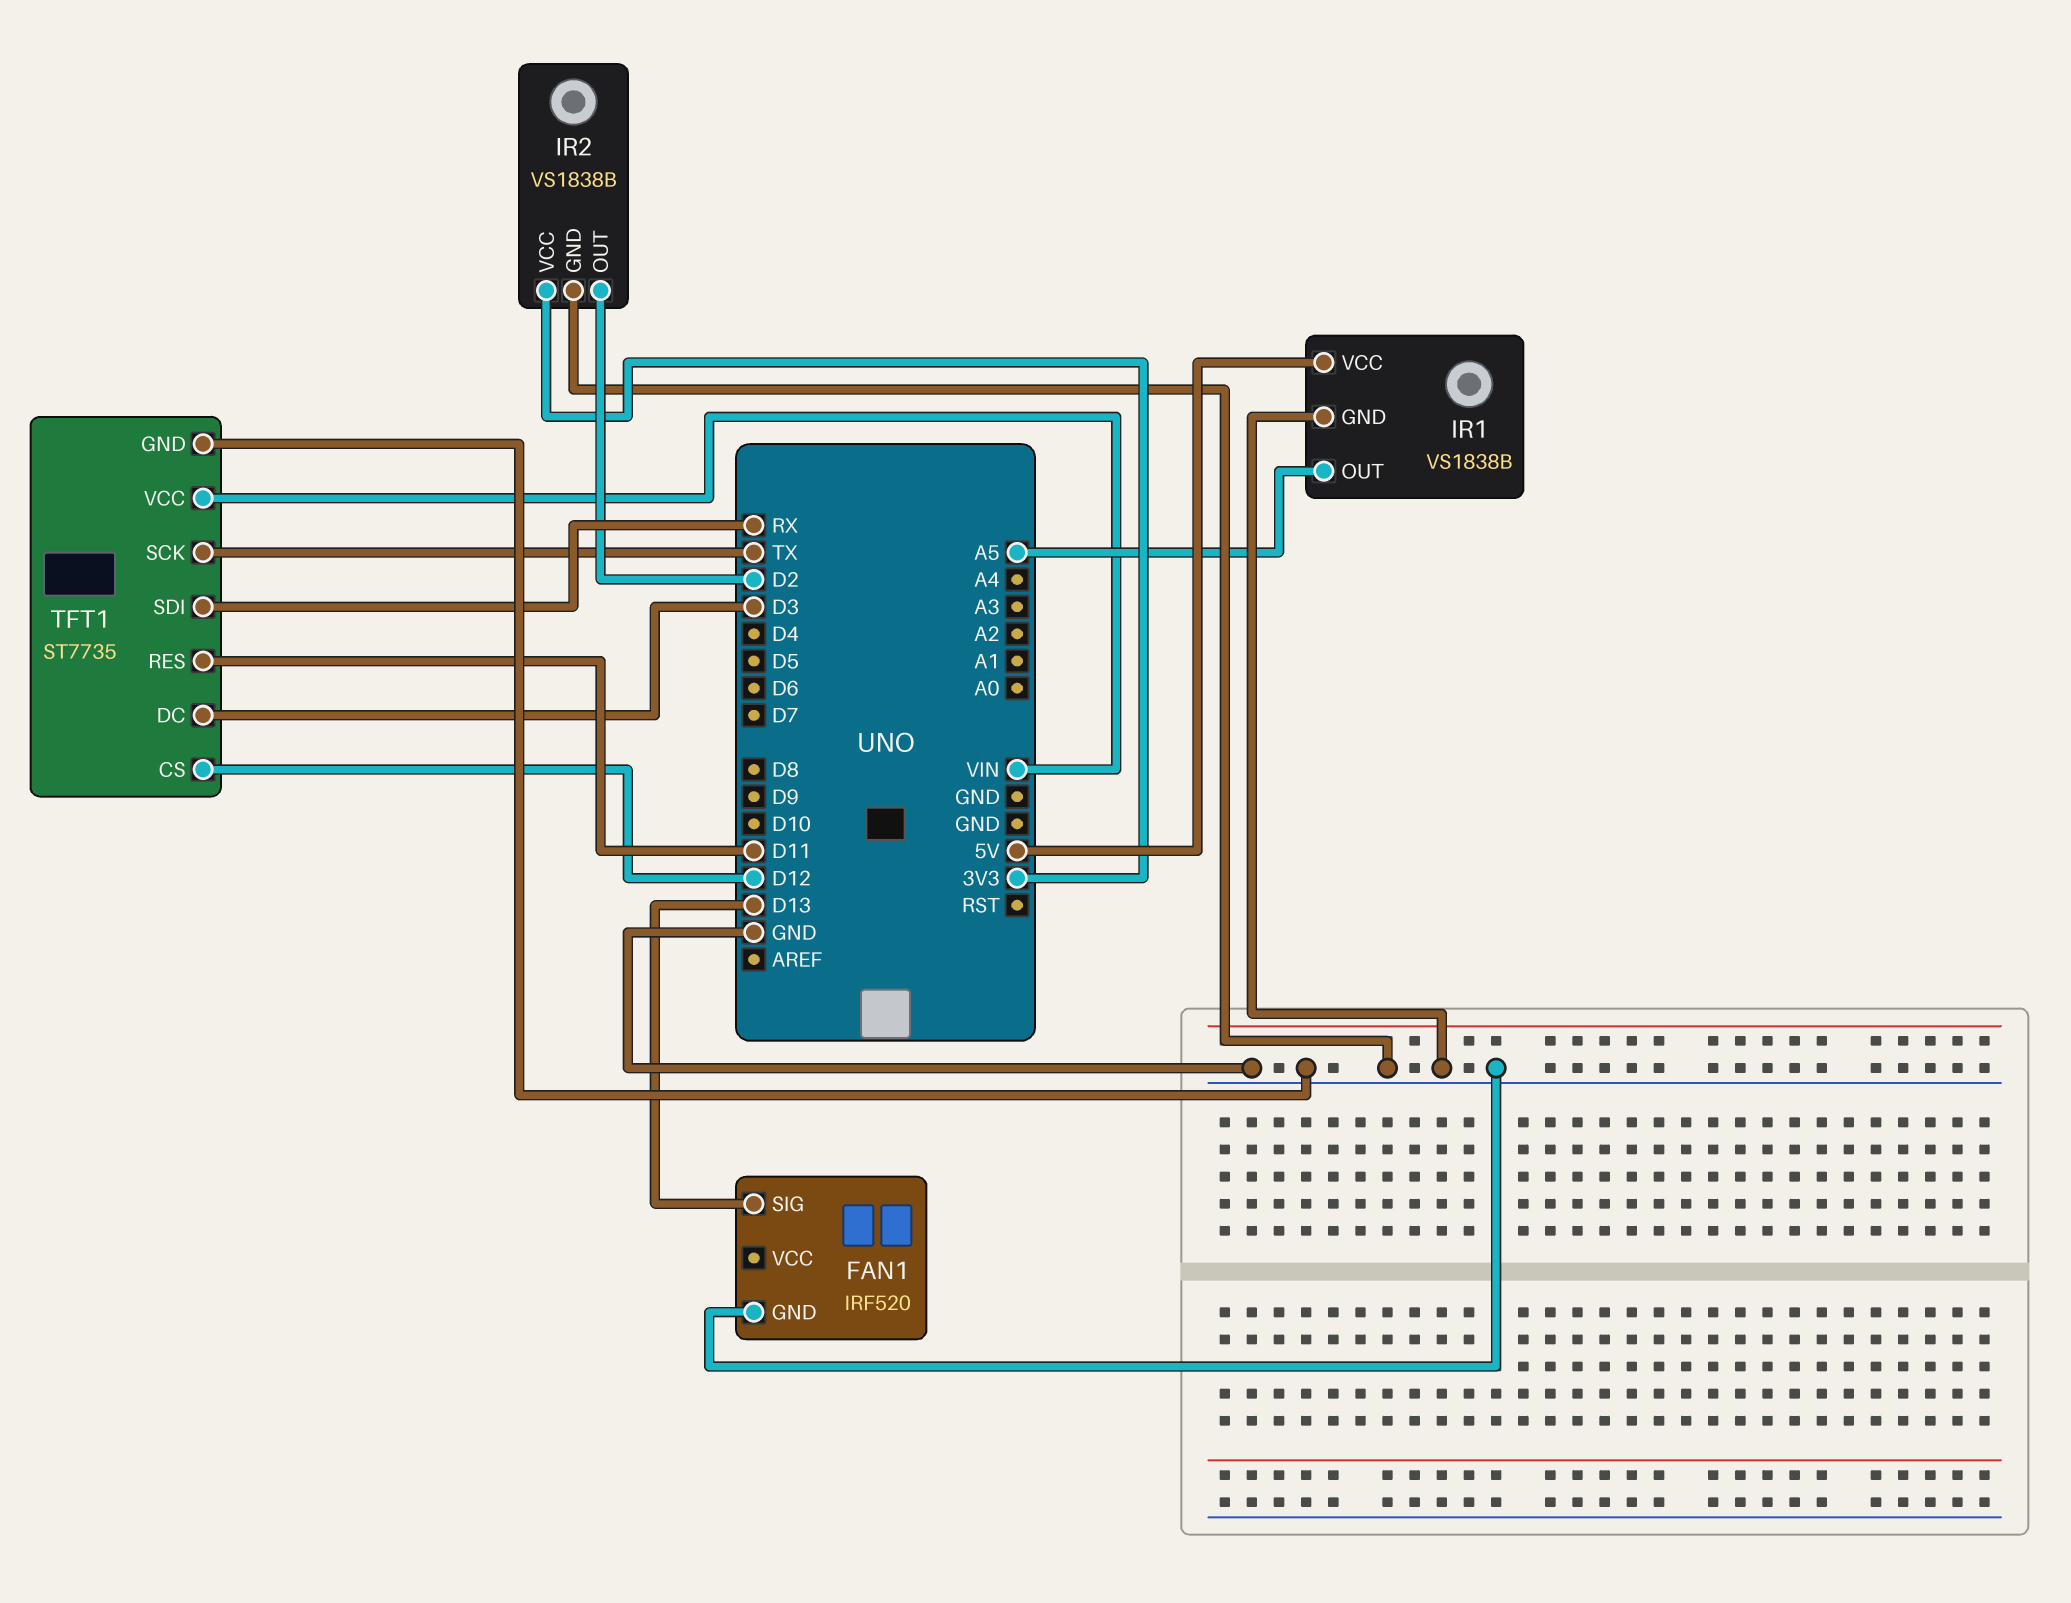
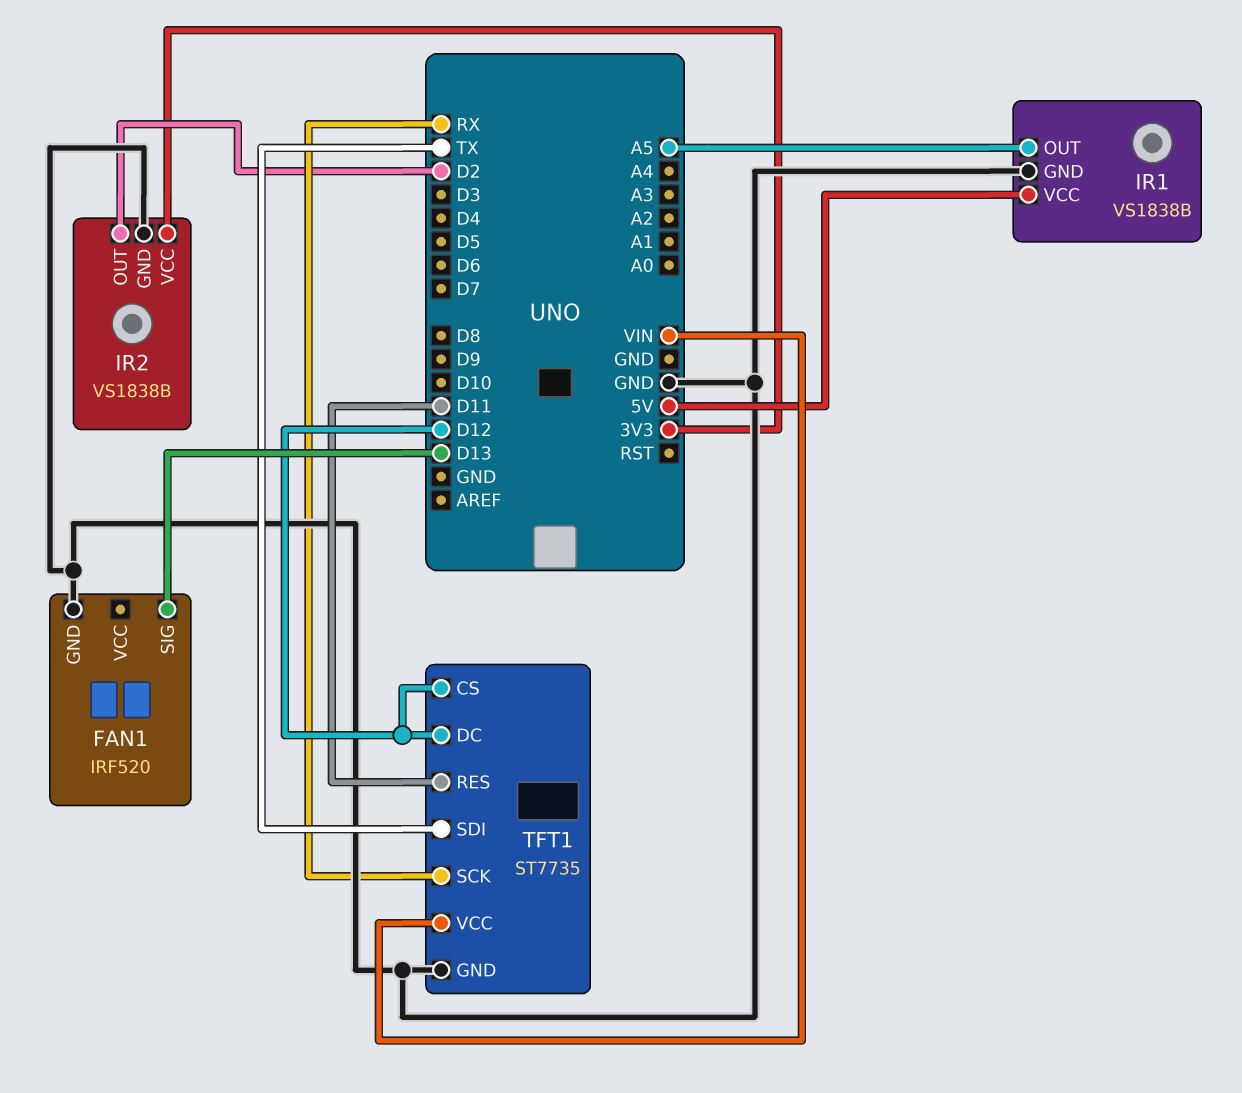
TFT1 pin DC: D3 -> D12
TFT1 pin SCK: TX -> RX
TFT1 pin SDI: RX -> TX

